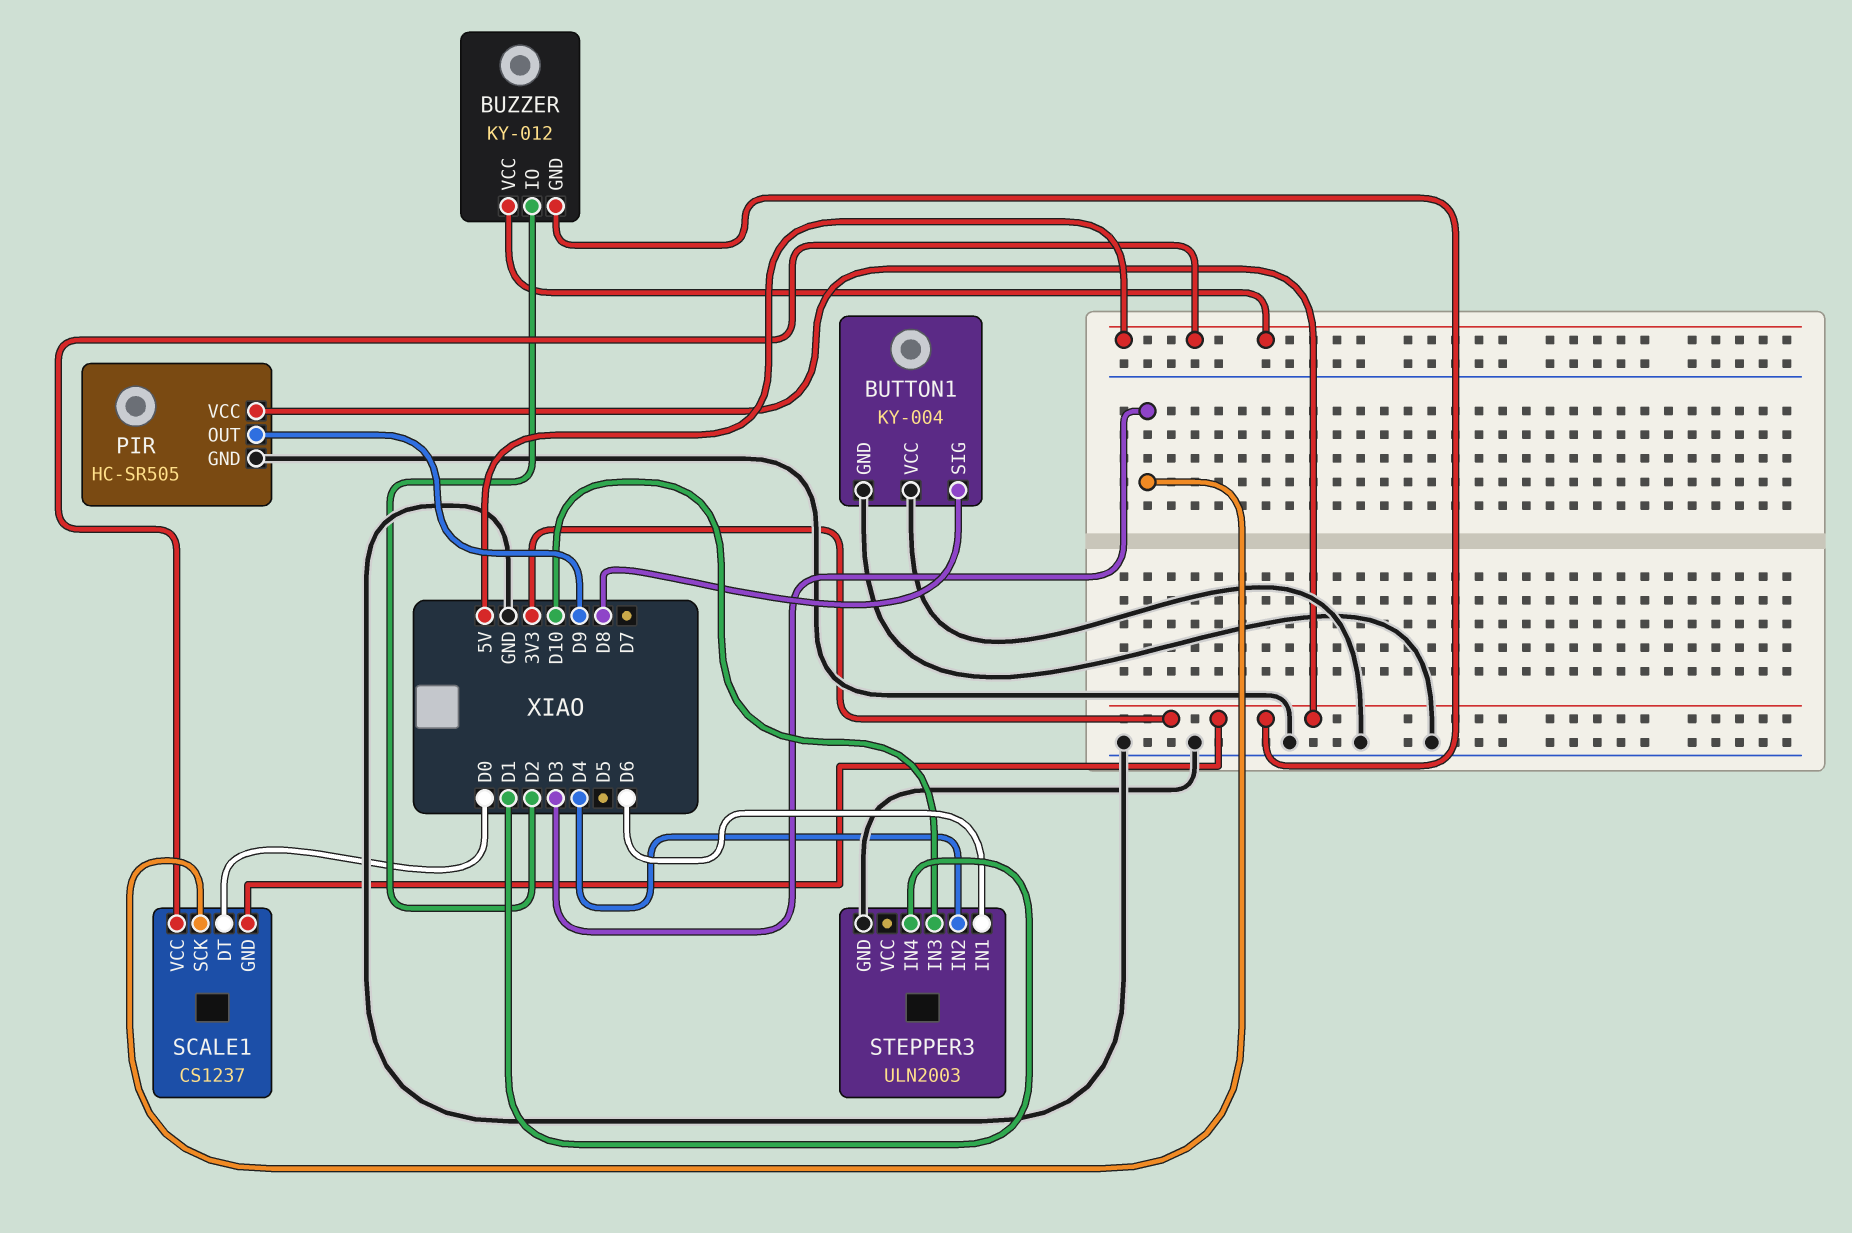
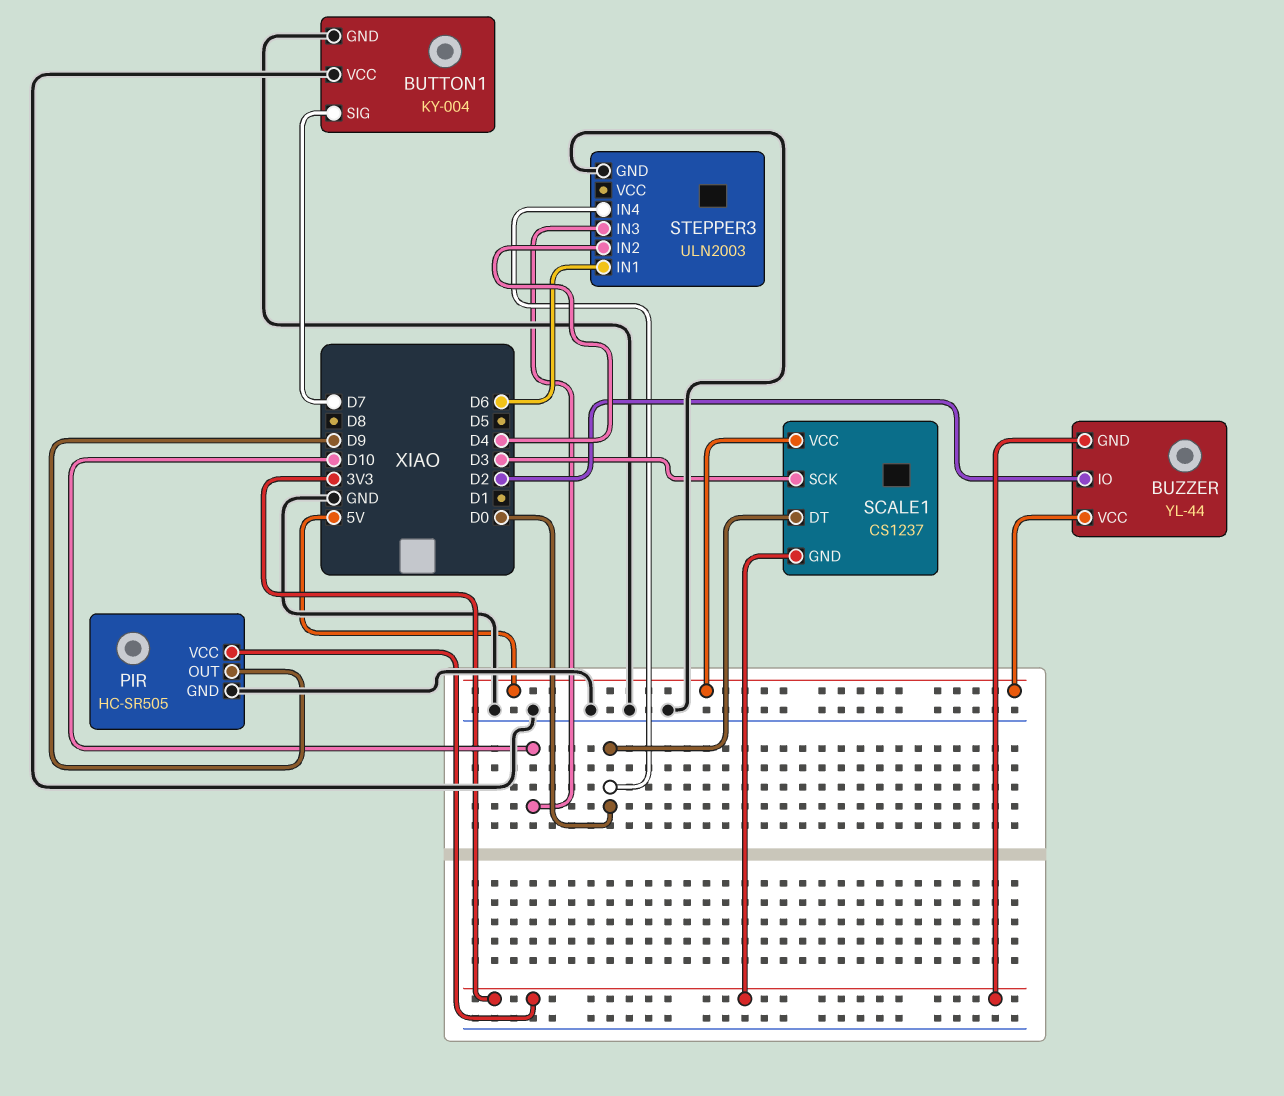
BUTTON1 pin SIG: D8 -> D7
BUZZER: KY-012 -> YL-44
STEPPER3 pin IN4: D1 -> D0

